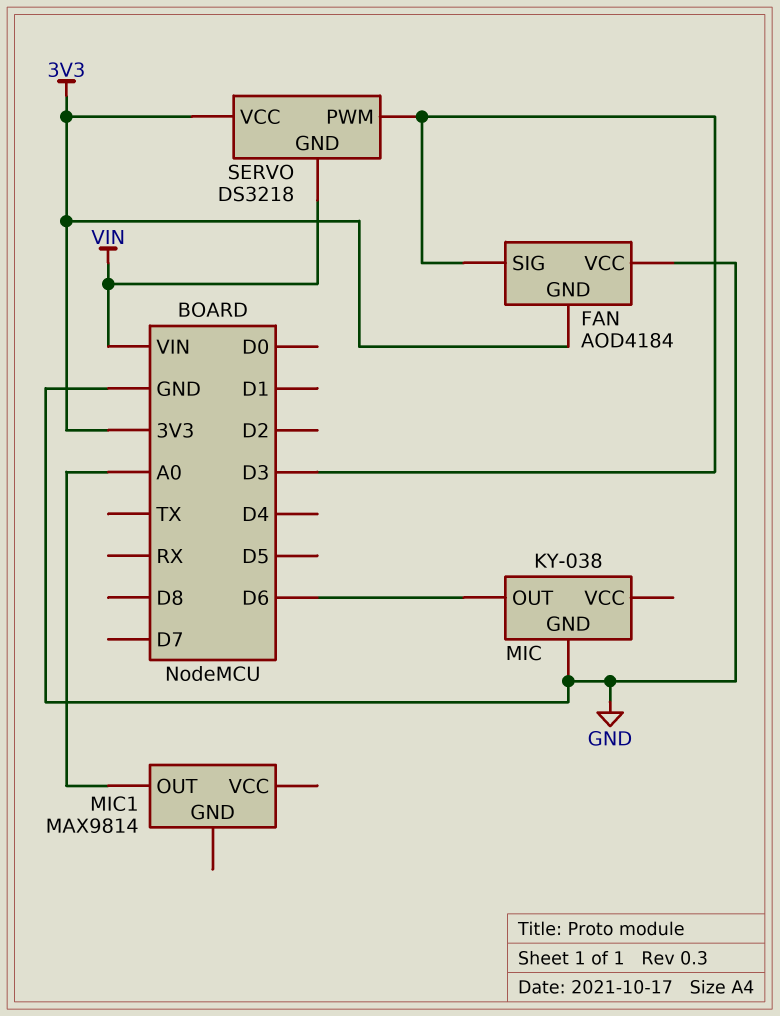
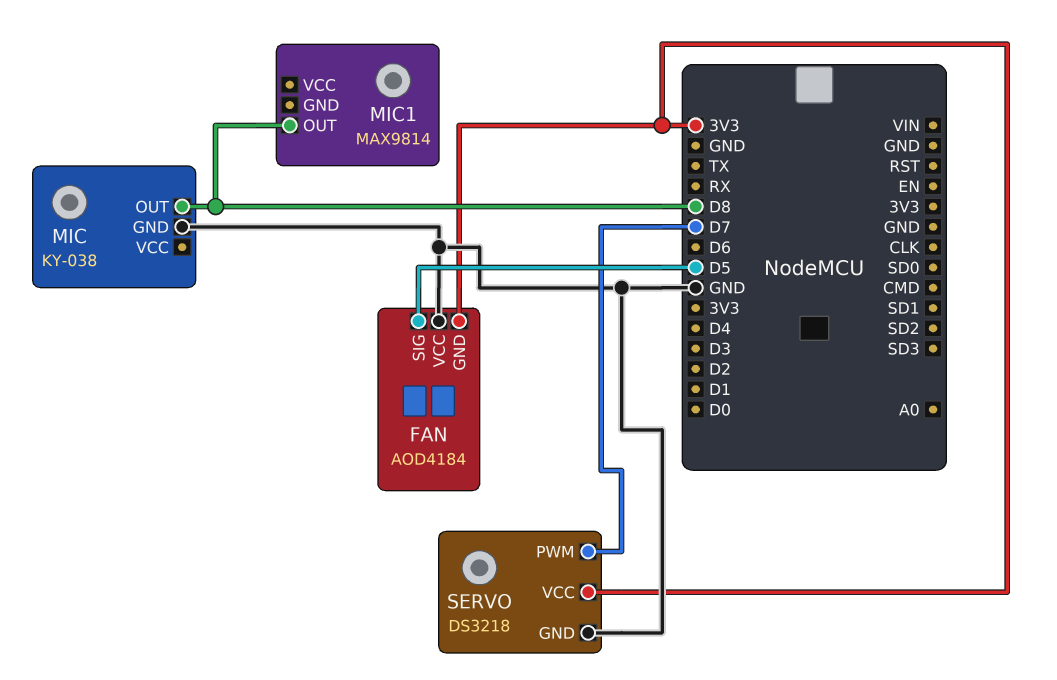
FAN pin SIG: D3 -> D5
MIC pin OUT: D6 -> D8
MIC1 pin OUT: A0 -> D8
SERVO pin GND: VIN -> GND
SERVO pin PWM: D3 -> D7

